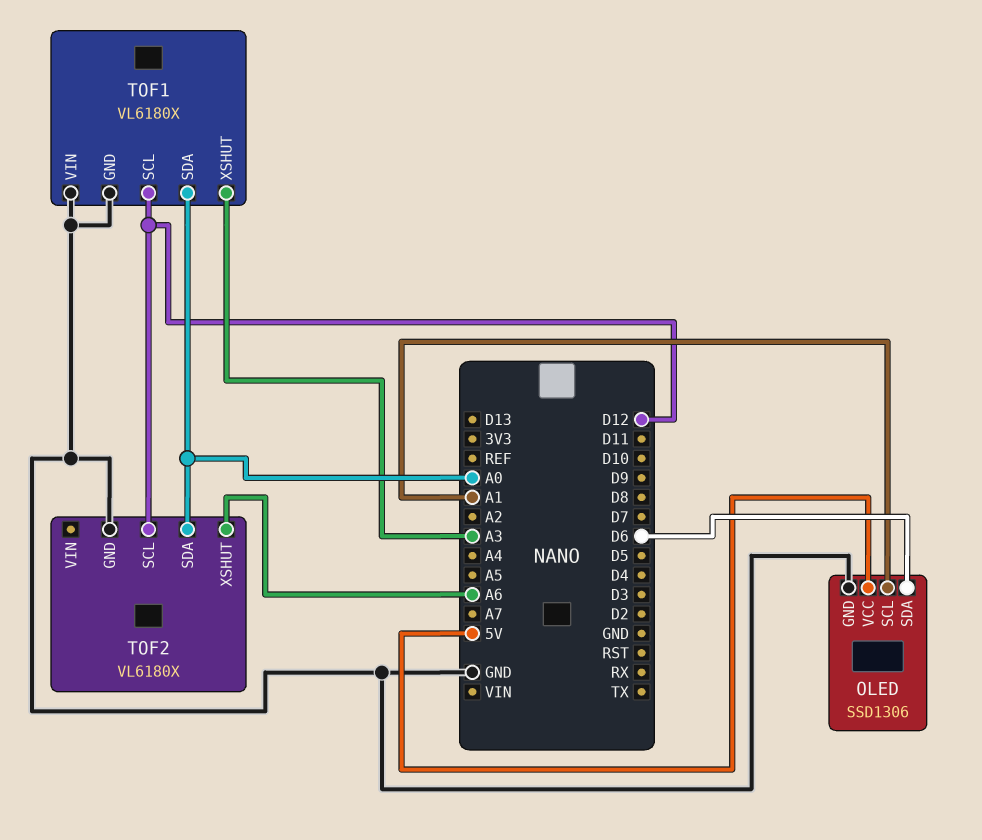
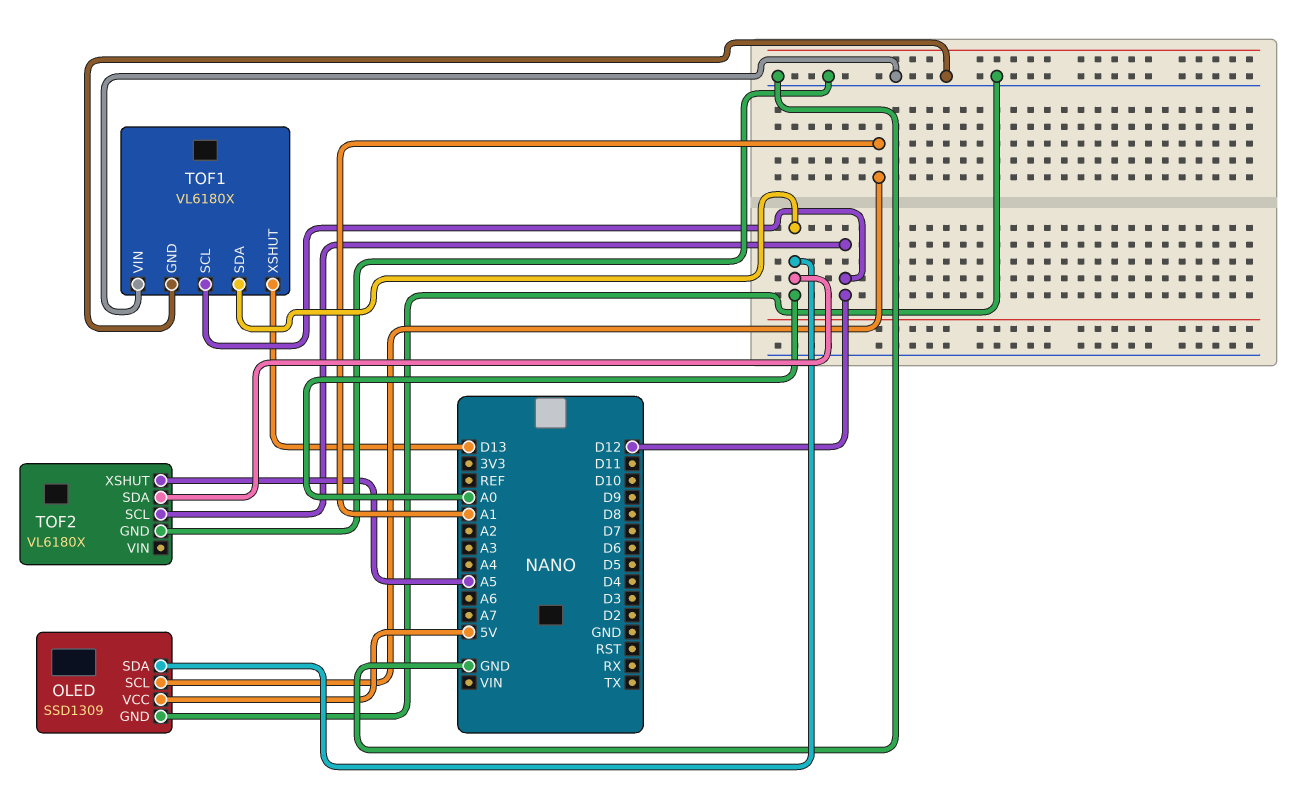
OLED: SSD1306 -> SSD1309
OLED pin SDA: D6 -> A0
TOF1 pin XSHUT: A3 -> D13
TOF2 pin XSHUT: A6 -> A5

